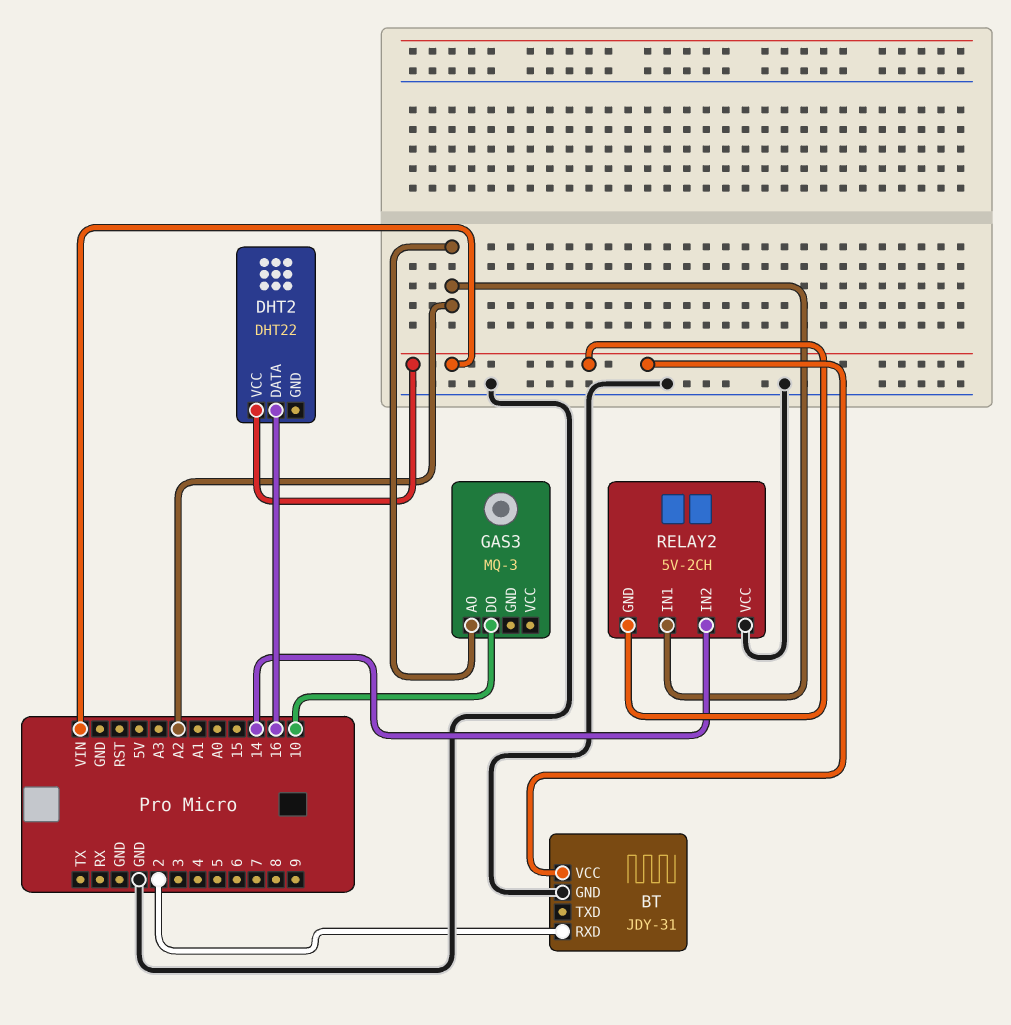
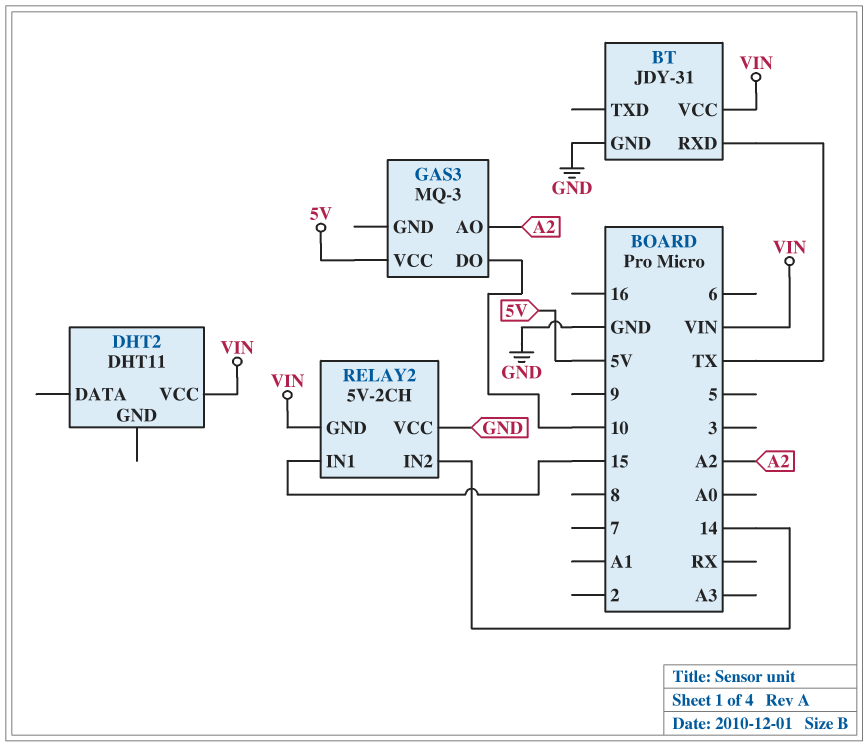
BT pin RXD: 2 -> TX
DHT2: DHT22 -> DHT11
DHT2 pin DATA: 16 -> none
GAS3 pin VCC: none -> 5V
RELAY2 pin IN1: A2 -> 15

